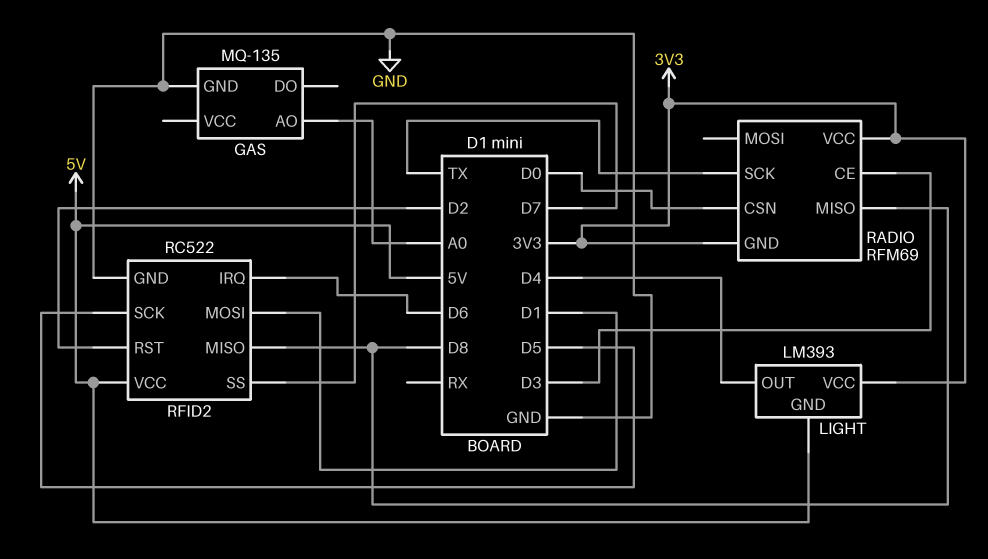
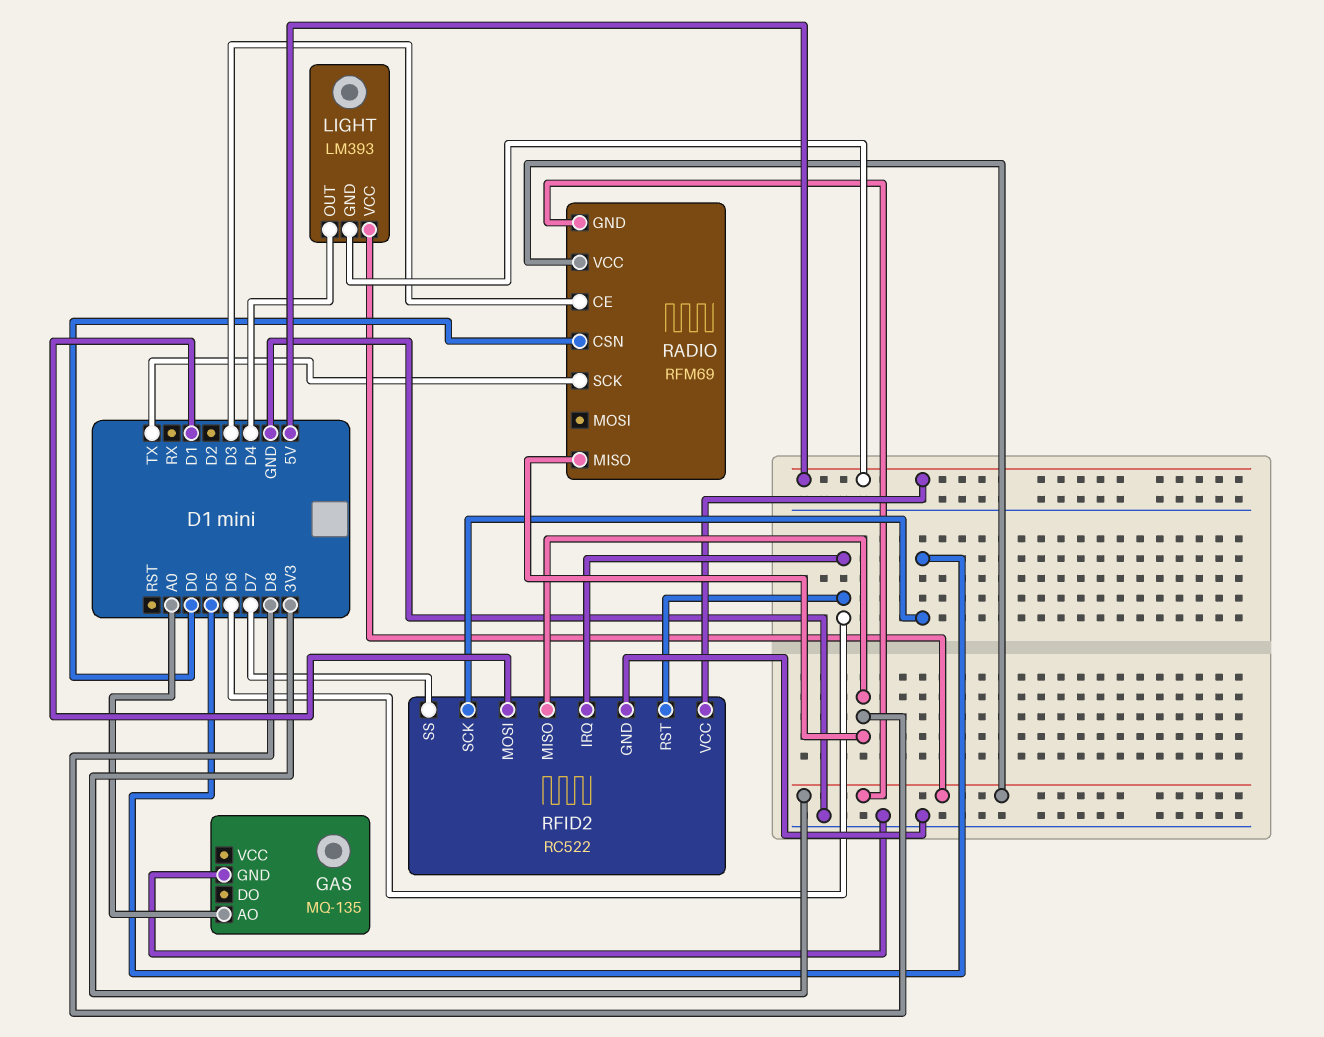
RFID2 pin RST: D2 -> D6

